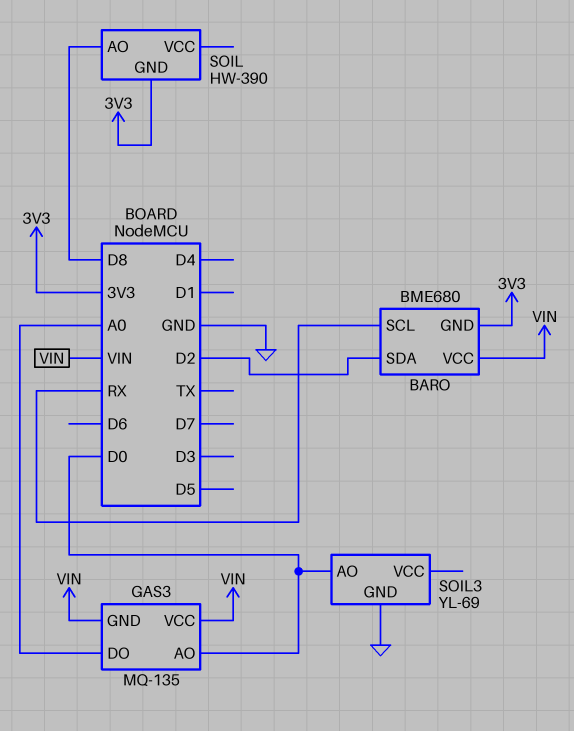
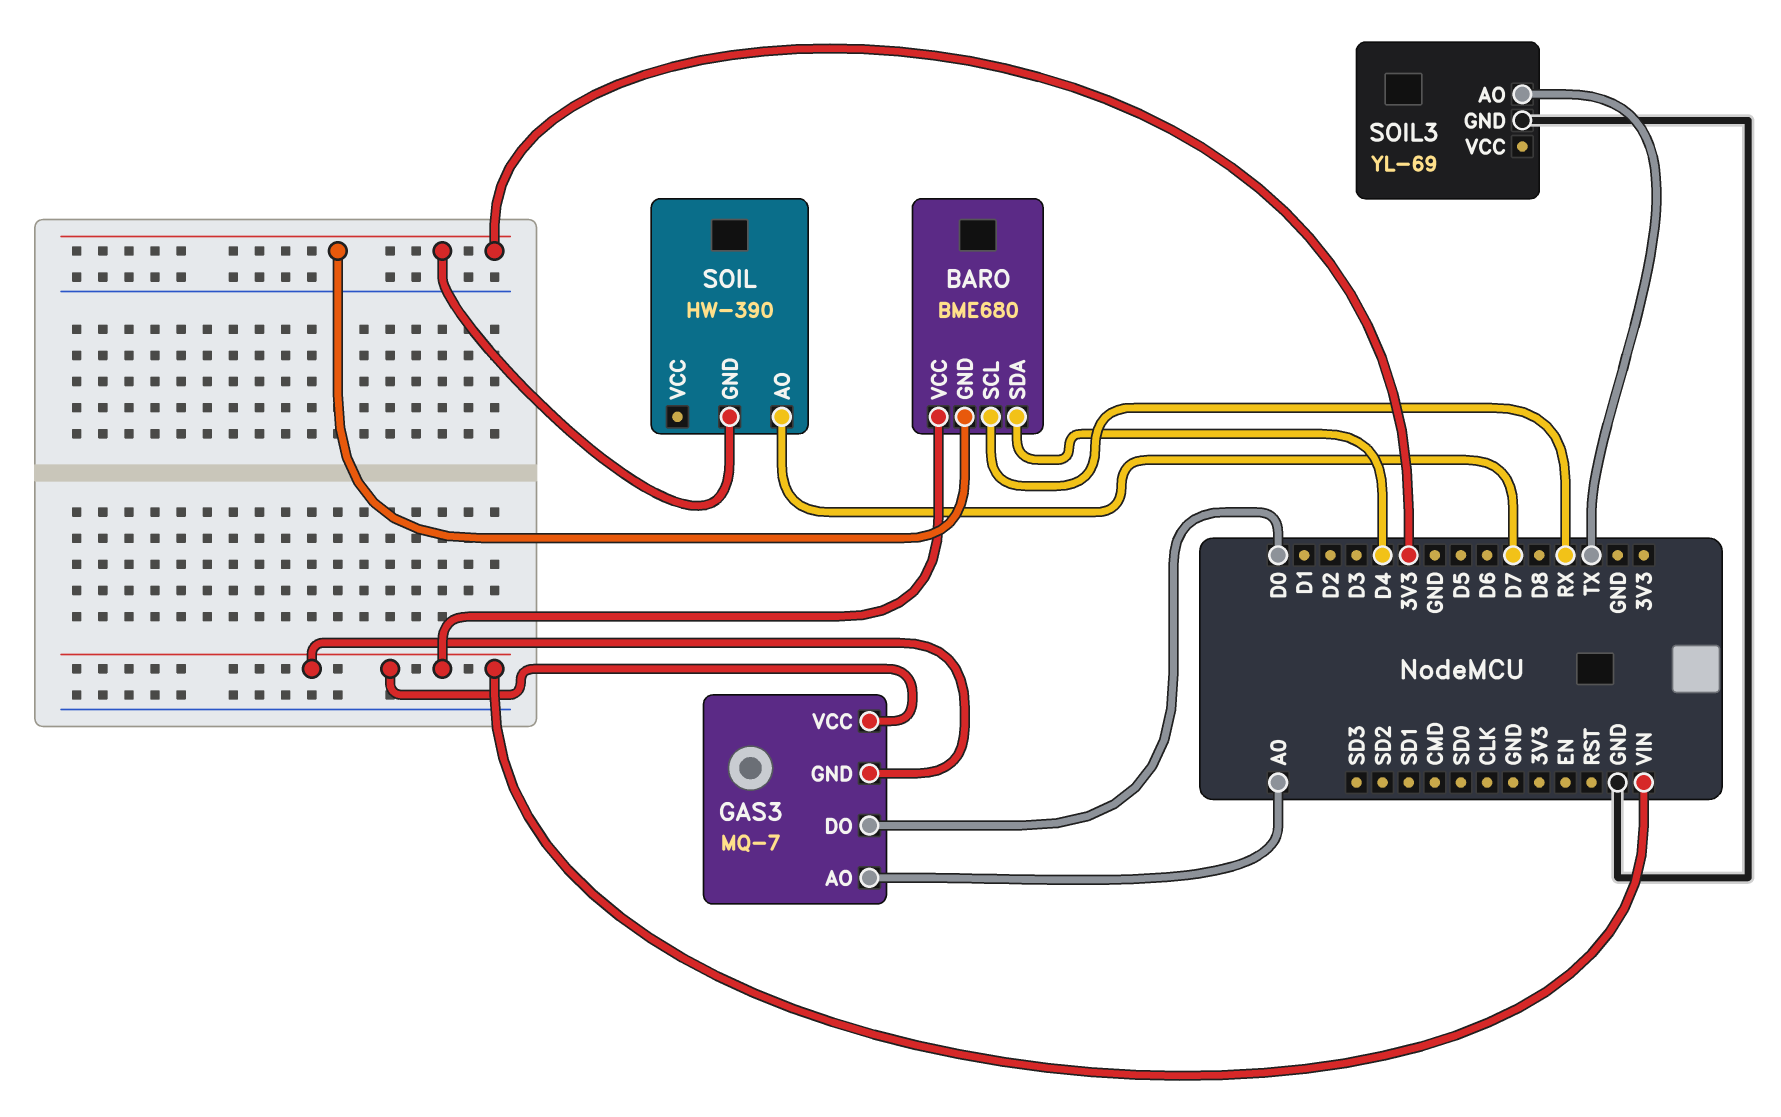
BARO pin SDA: D2 -> D4
GAS3: MQ-135 -> MQ-7
GAS3 pin AO: D0 -> A0
GAS3 pin DO: A0 -> D0
SOIL pin AO: D8 -> D7
SOIL3 pin AO: D0 -> TX

